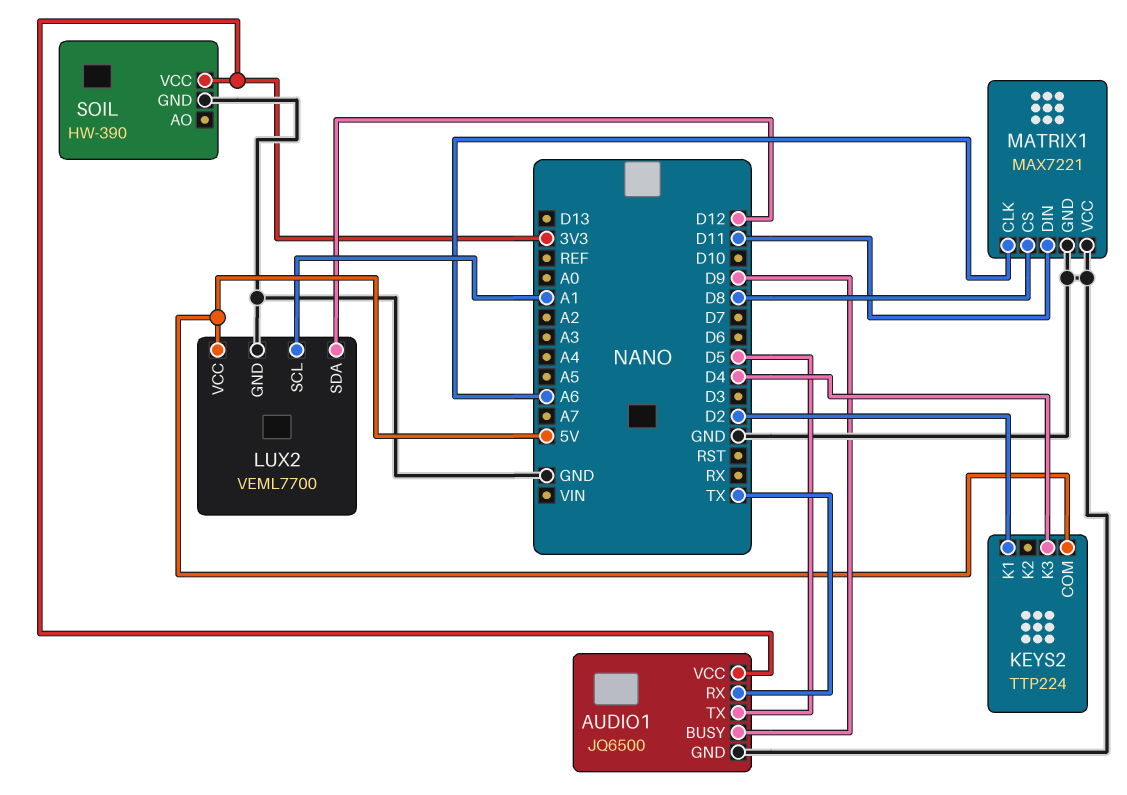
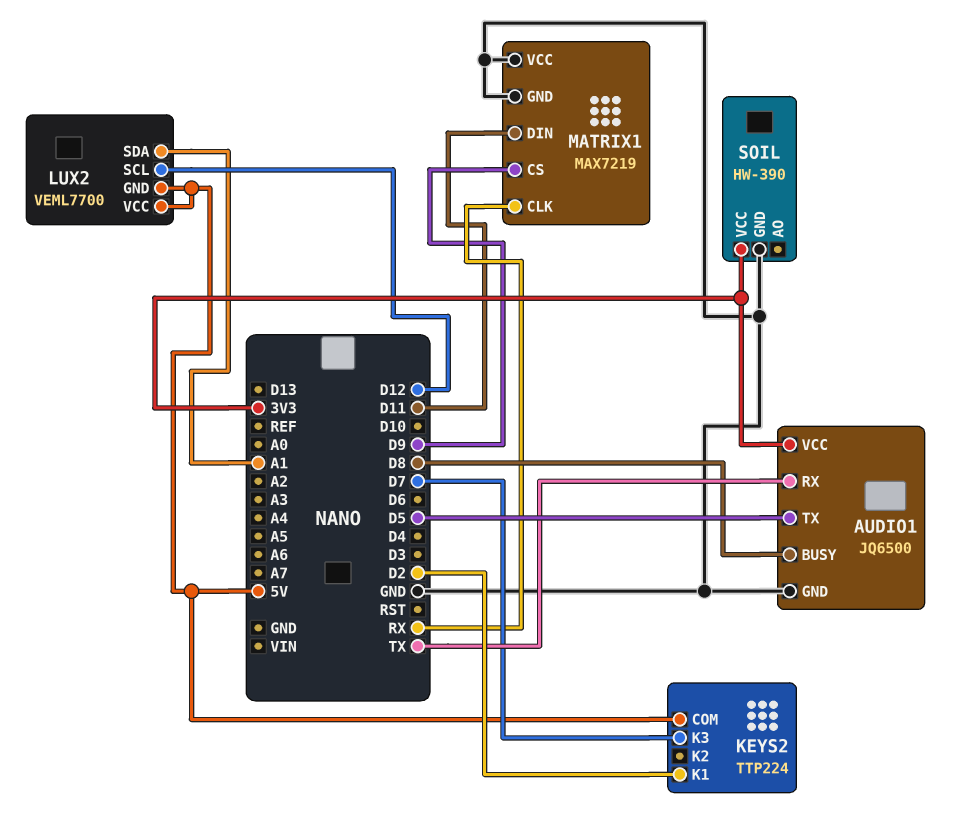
AUDIO1 pin BUSY: D9 -> D8
KEYS2 pin K3: D4 -> D7
LUX2 pin GND: GND -> 5V
LUX2 pin SCL: A1 -> D12
LUX2 pin SDA: D12 -> A1
MATRIX1: MAX7221 -> MAX7219
MATRIX1 pin CLK: A6 -> RX
MATRIX1 pin CS: D8 -> D9

